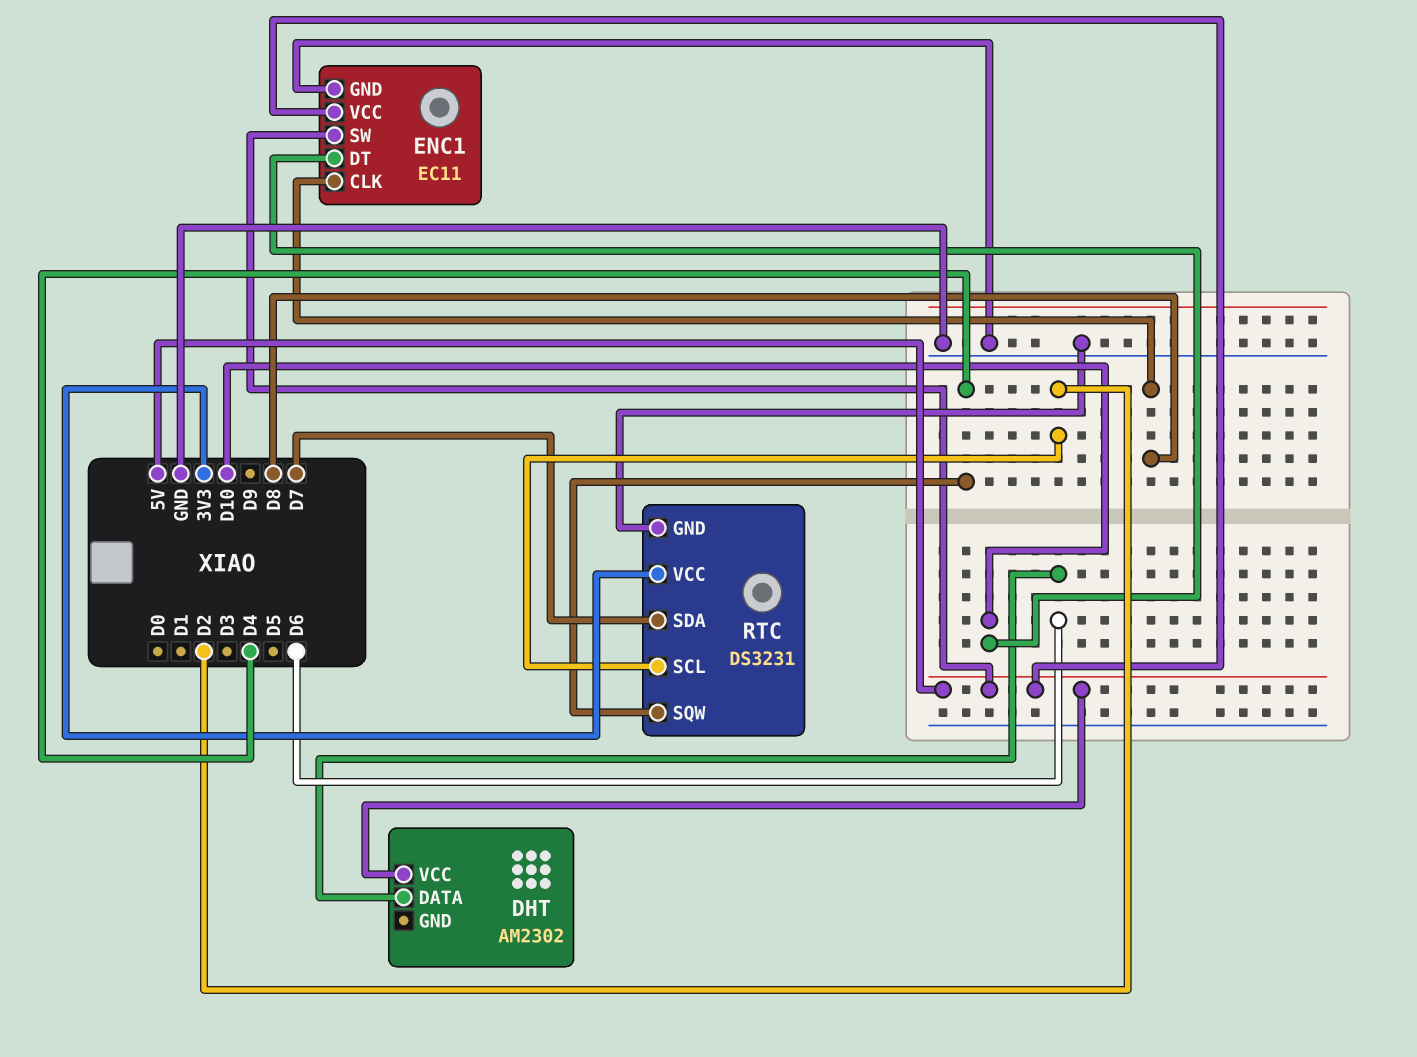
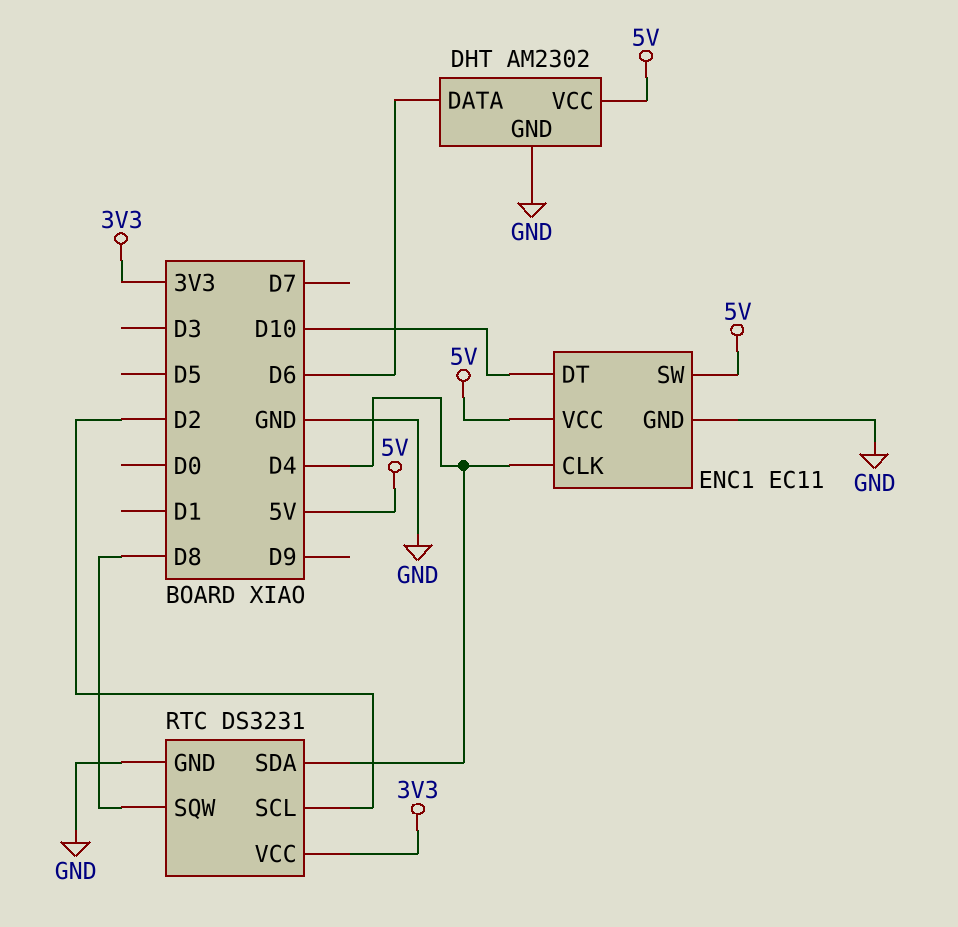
DHT pin GND: none -> GND
ENC1 pin CLK: D8 -> D4
RTC pin SDA: D7 -> D4
RTC pin SQW: D4 -> D8

